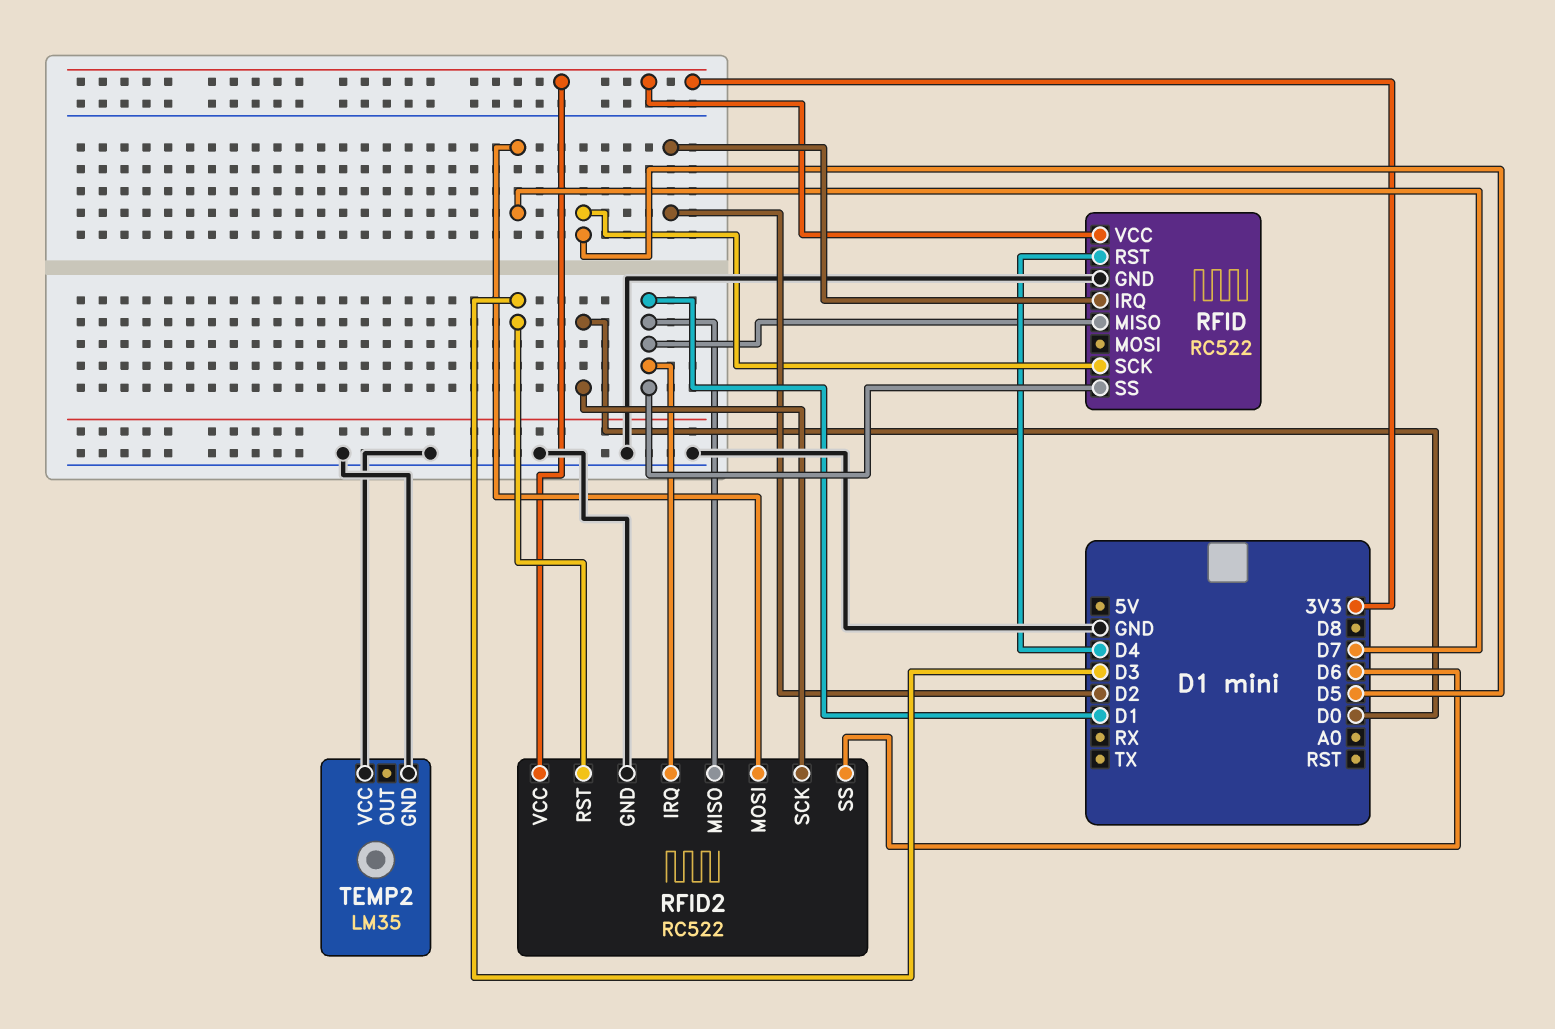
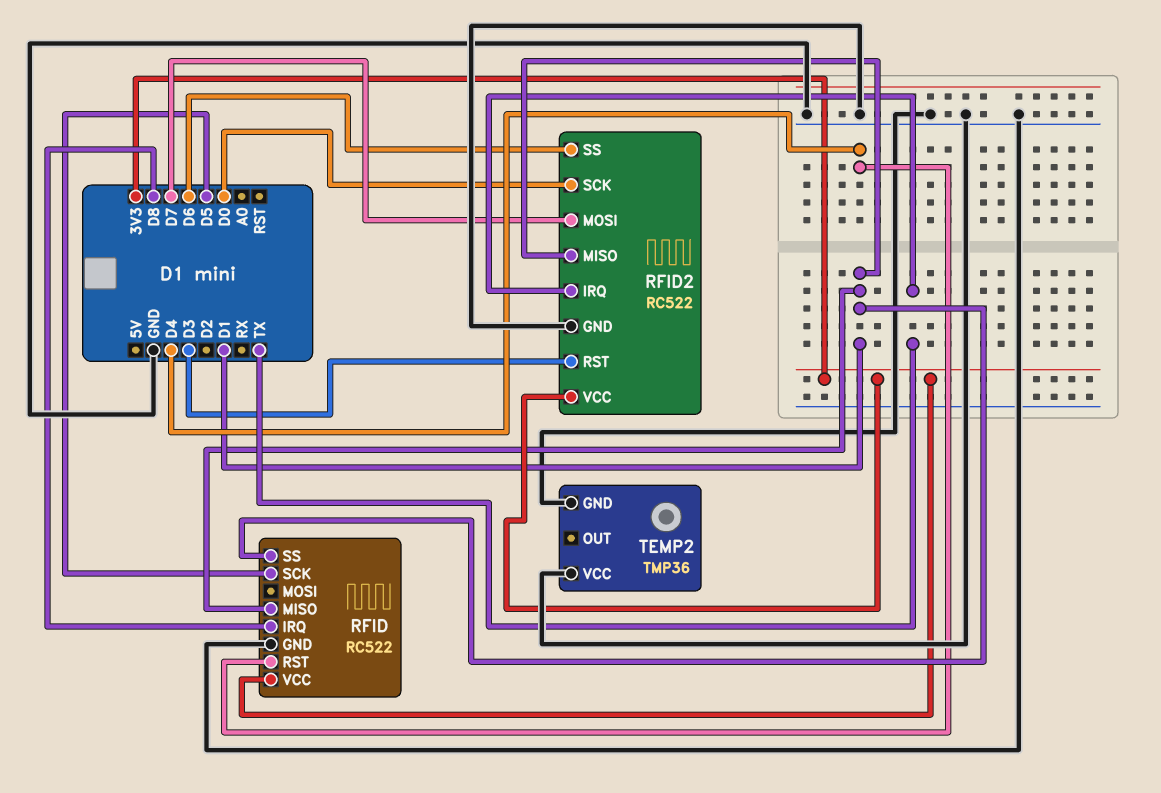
RFID pin IRQ: D2 -> D8
RFID2 pin IRQ: D1 -> TX
TEMP2: LM35 -> TMP36

